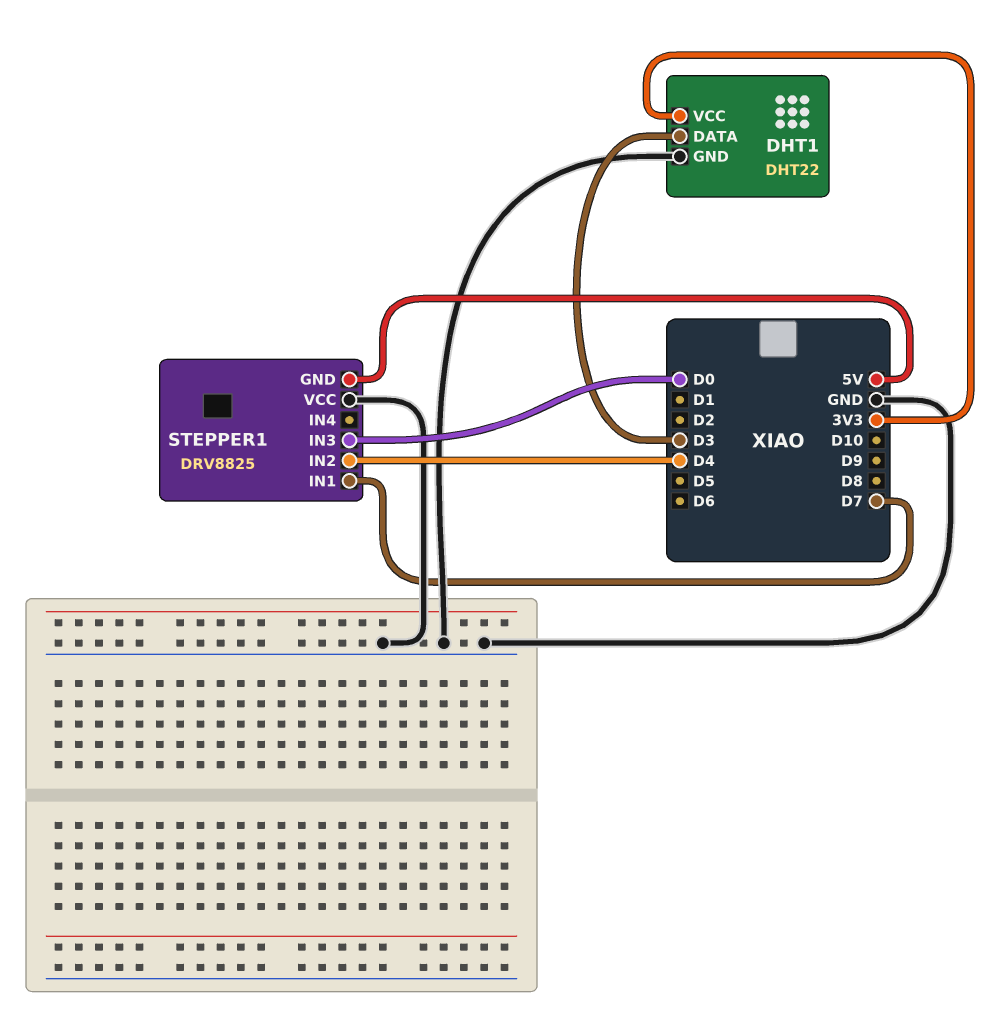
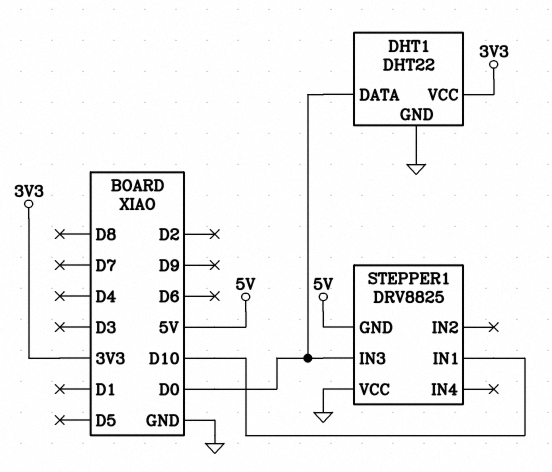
DHT1 pin DATA: D3 -> D0
STEPPER1 pin IN1: D7 -> D10
STEPPER1 pin IN2: D4 -> none

